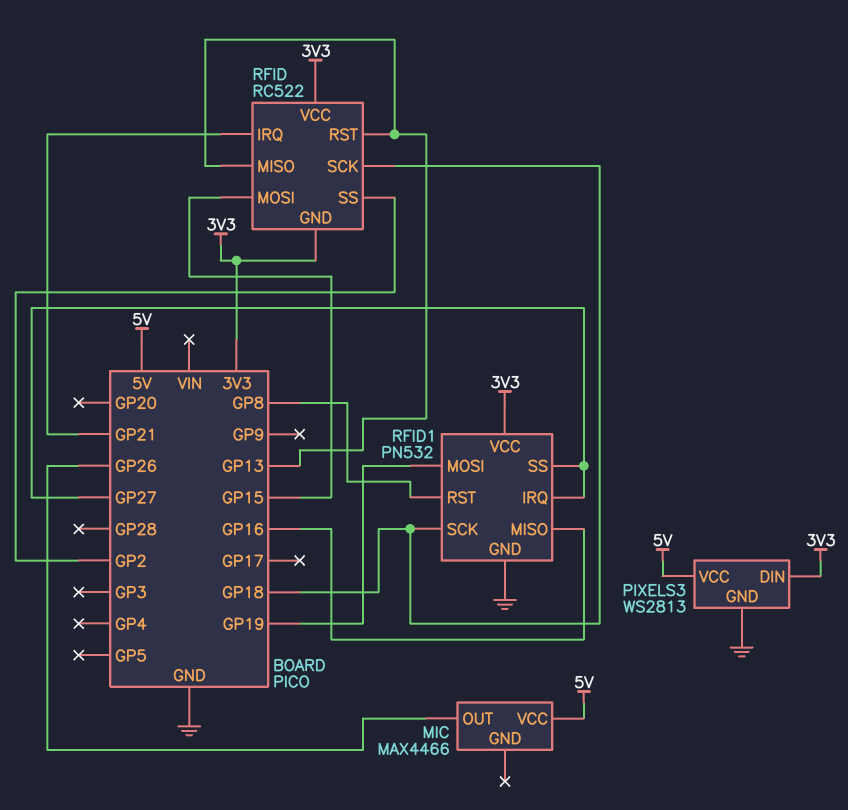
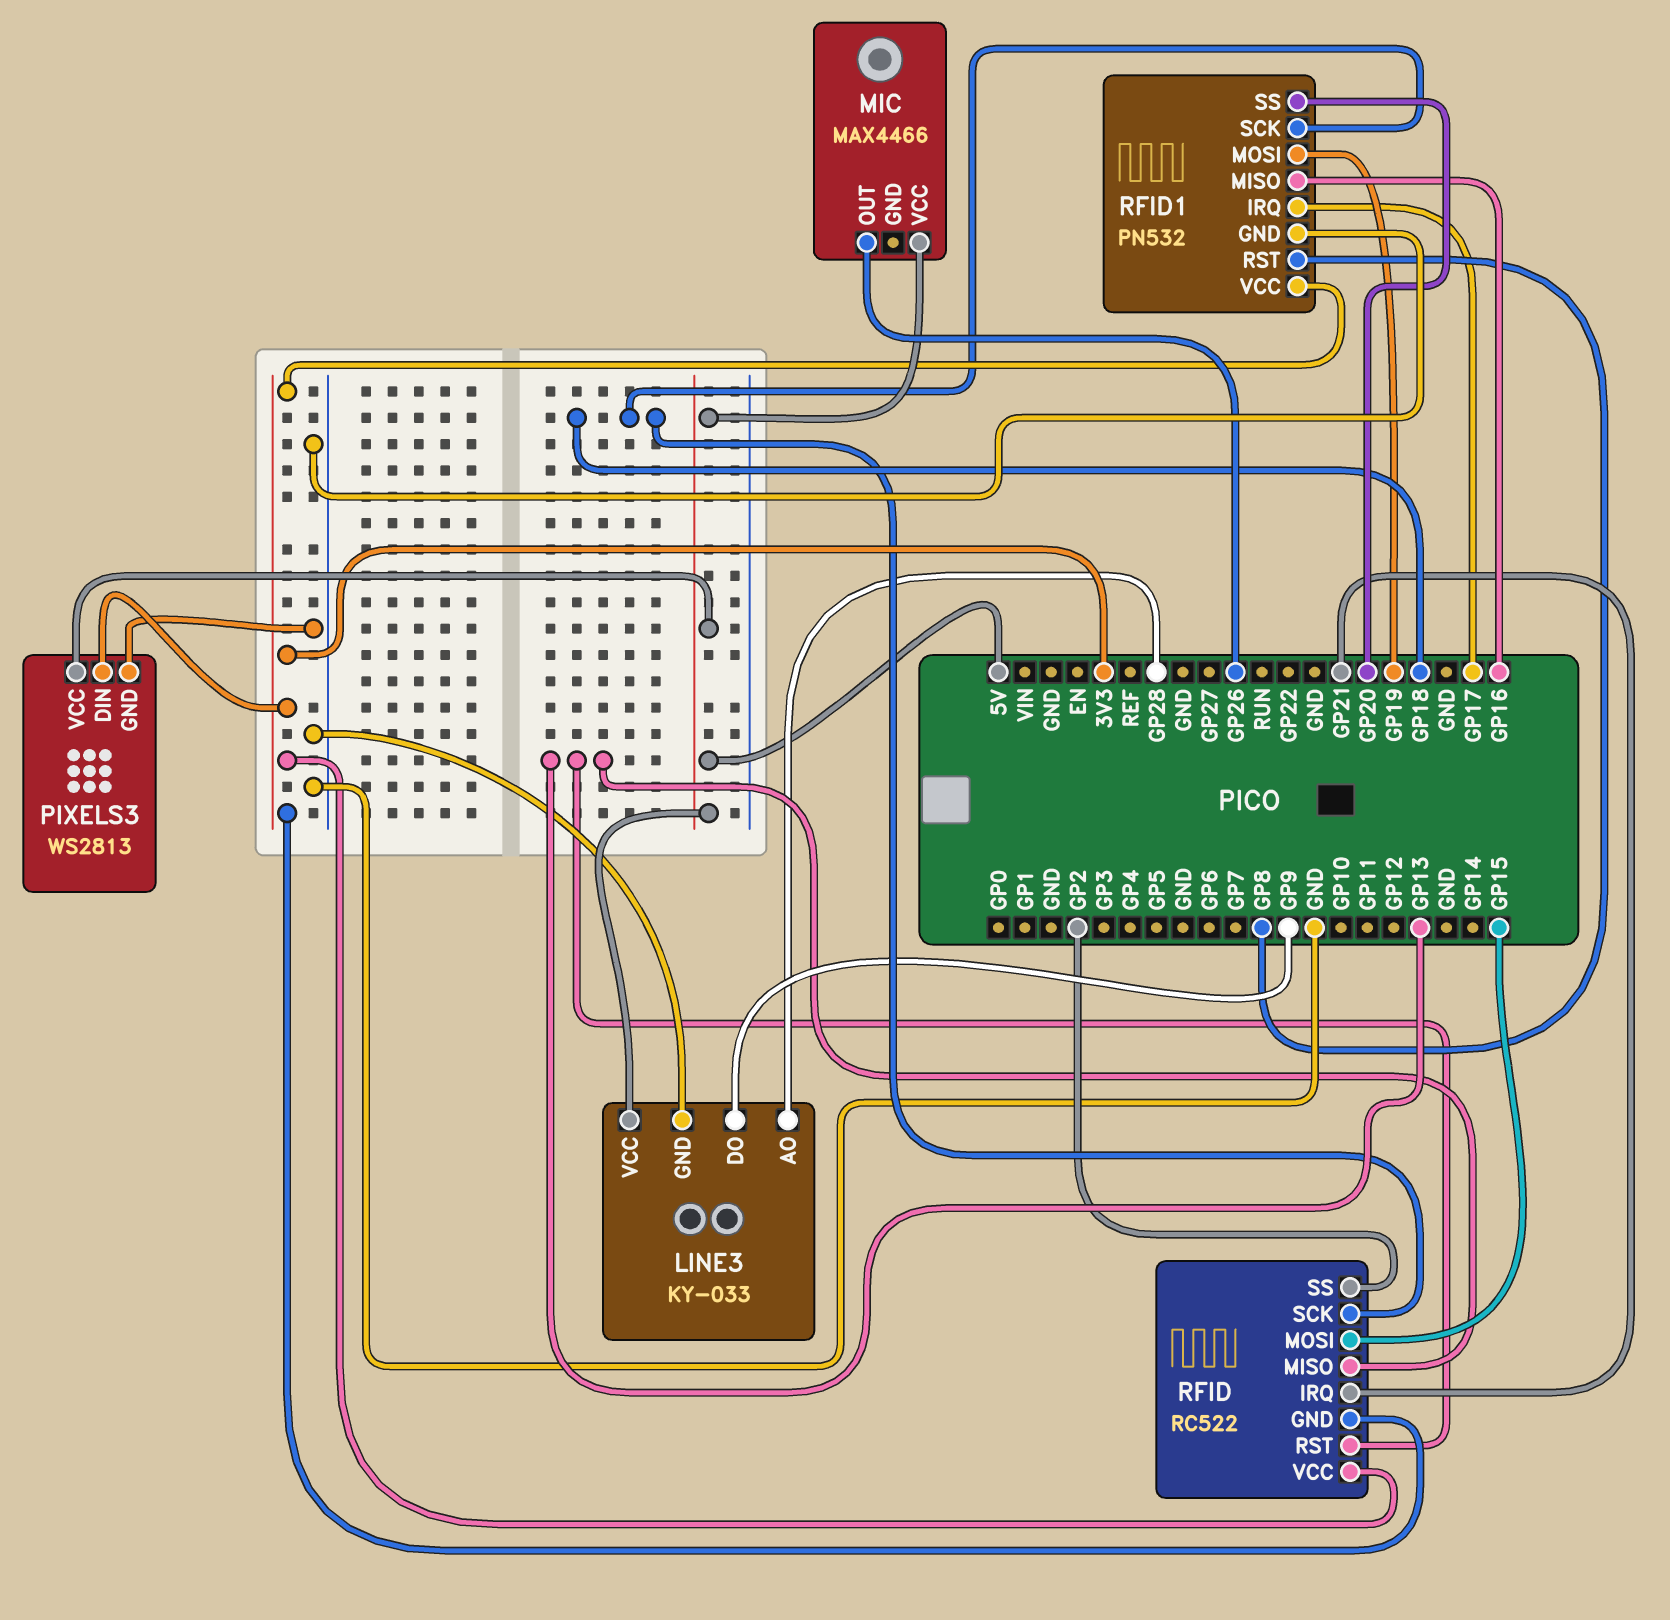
LINE3: none -> KY-033
LINE3 pin AO: none -> GP28
LINE3 pin DO: none -> GP9
LINE3 pin GND: none -> GND
LINE3 pin VCC: none -> 5V
RFID1 pin IRQ: GP27 -> GP17
RFID1 pin SS: GP27 -> GP20

